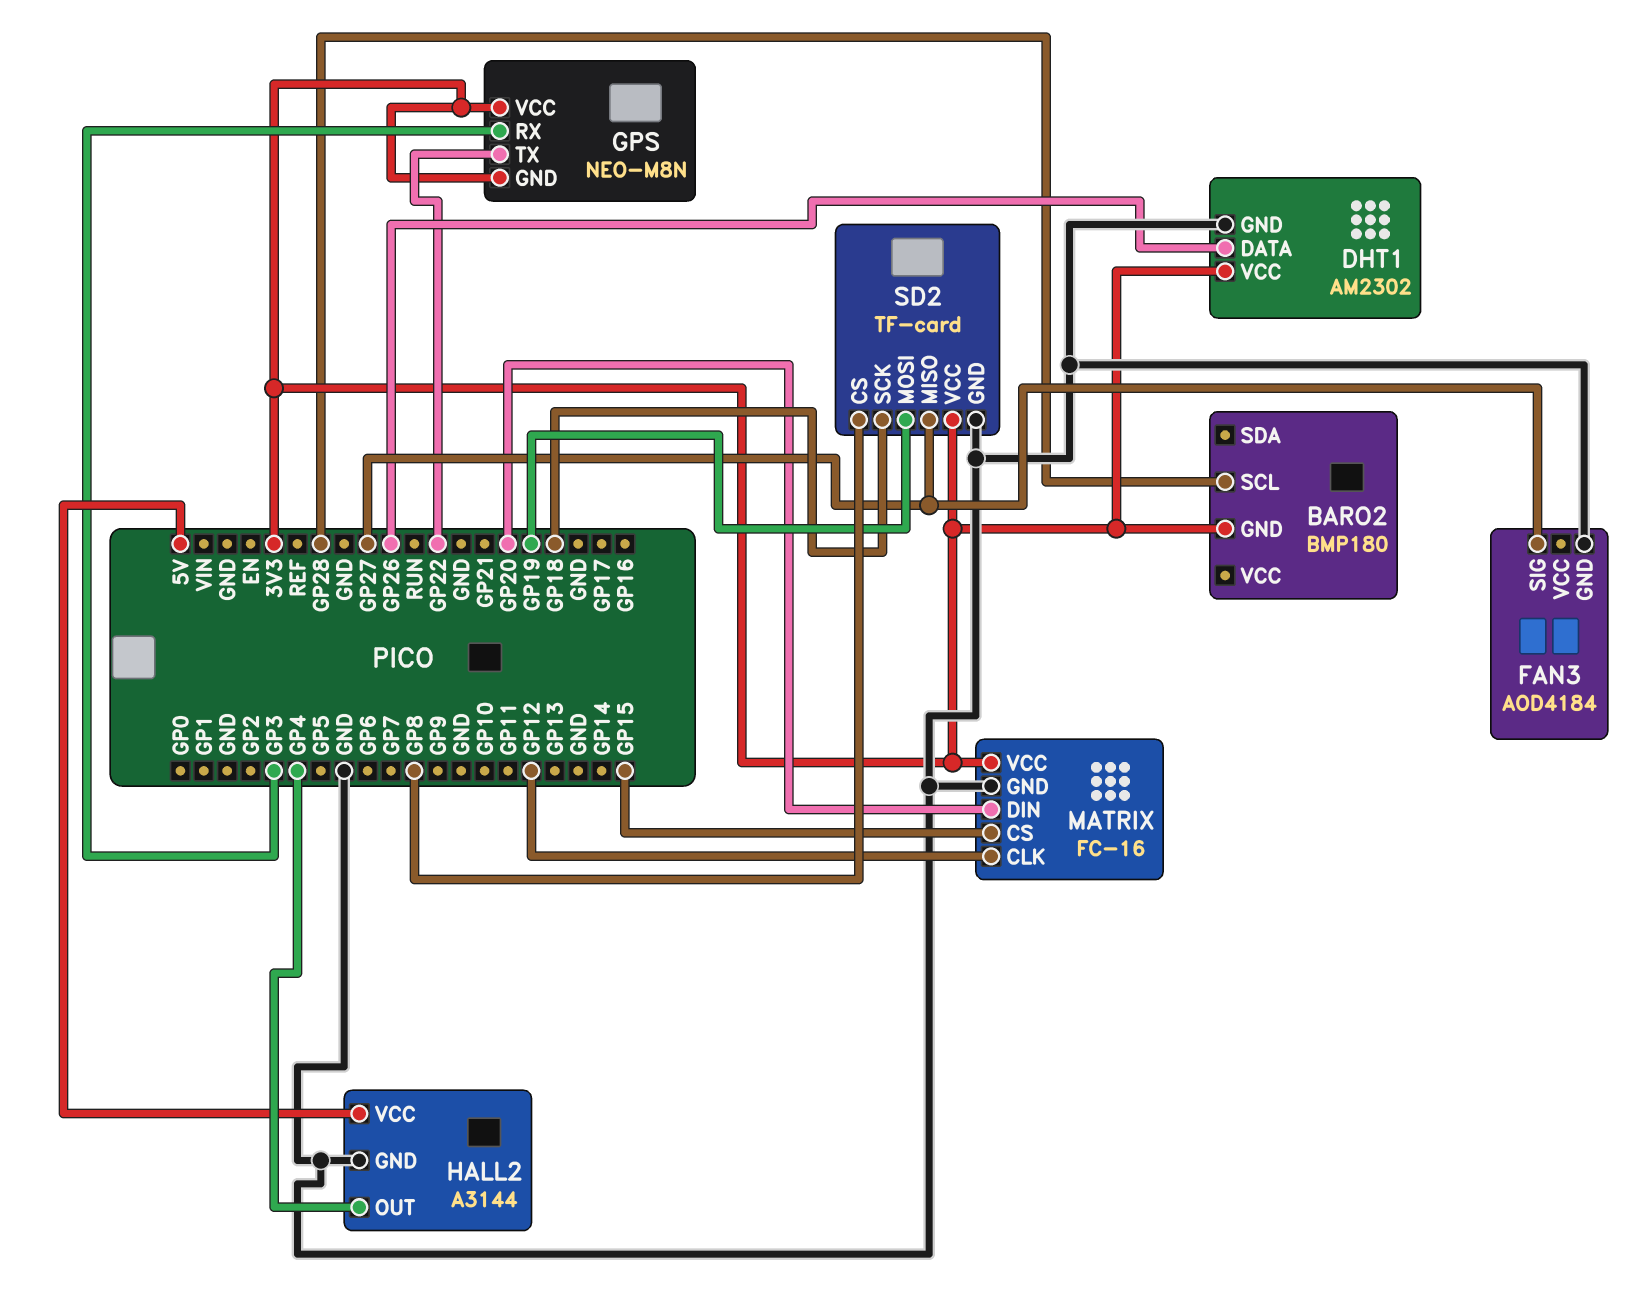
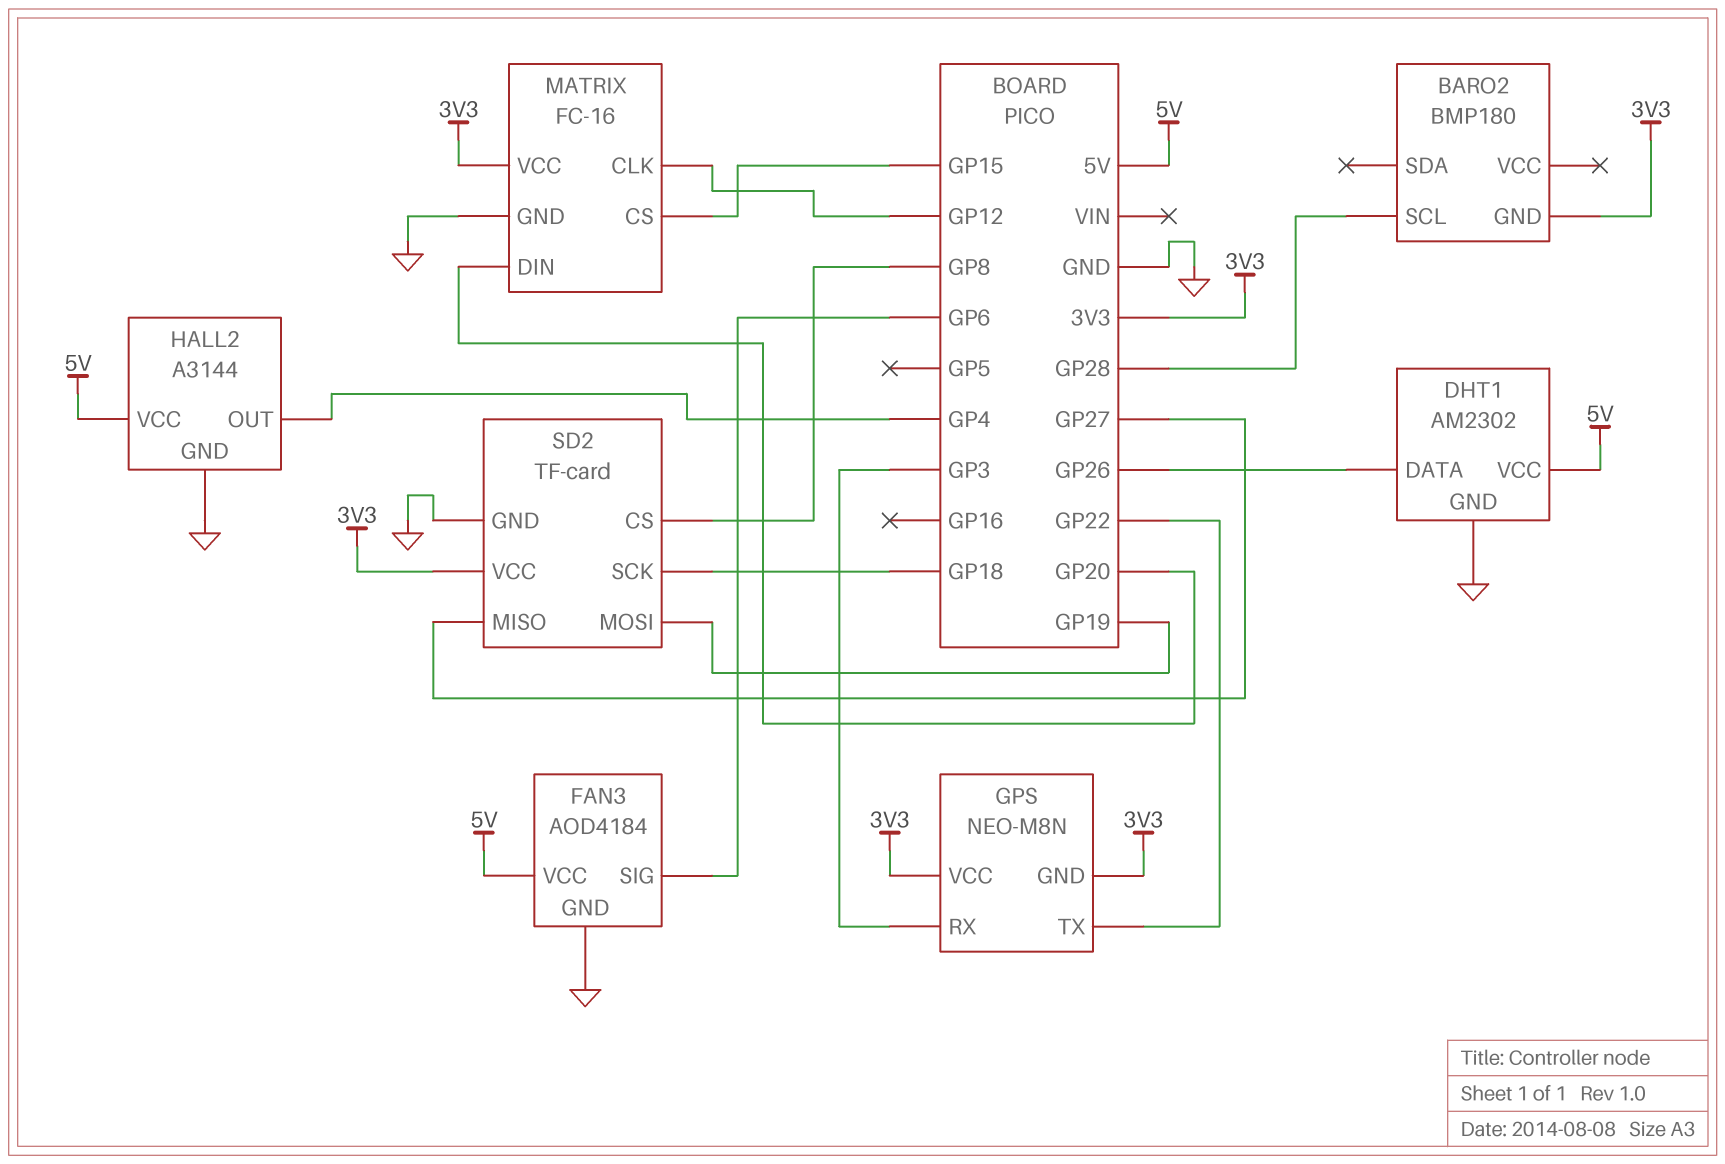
DHT1 pin VCC: 3V3 -> 5V
FAN3 pin SIG: GP27 -> GP6
FAN3 pin VCC: none -> 5V

